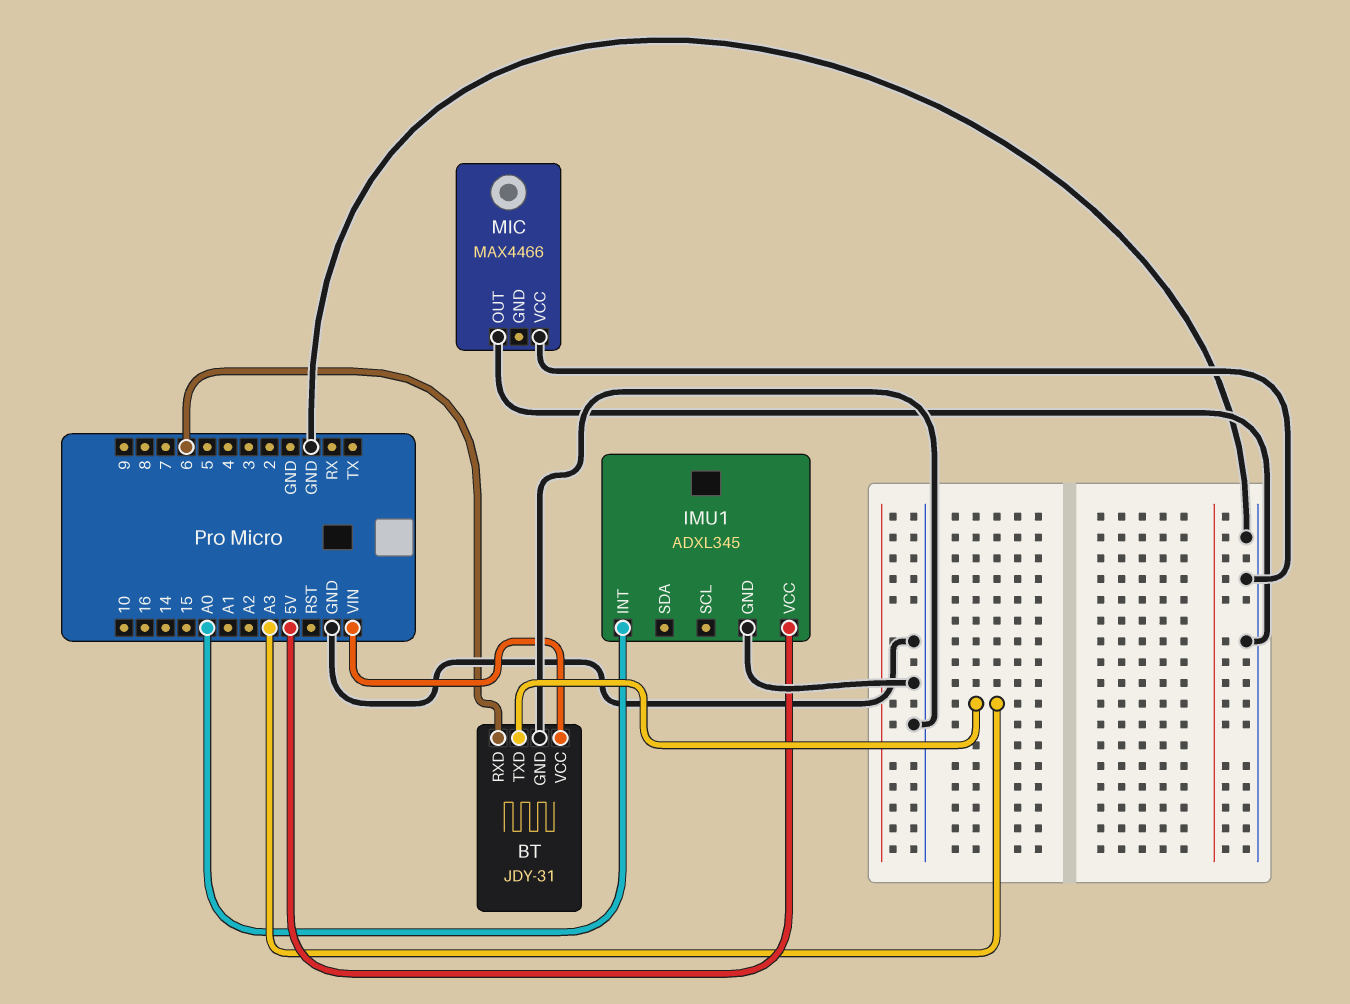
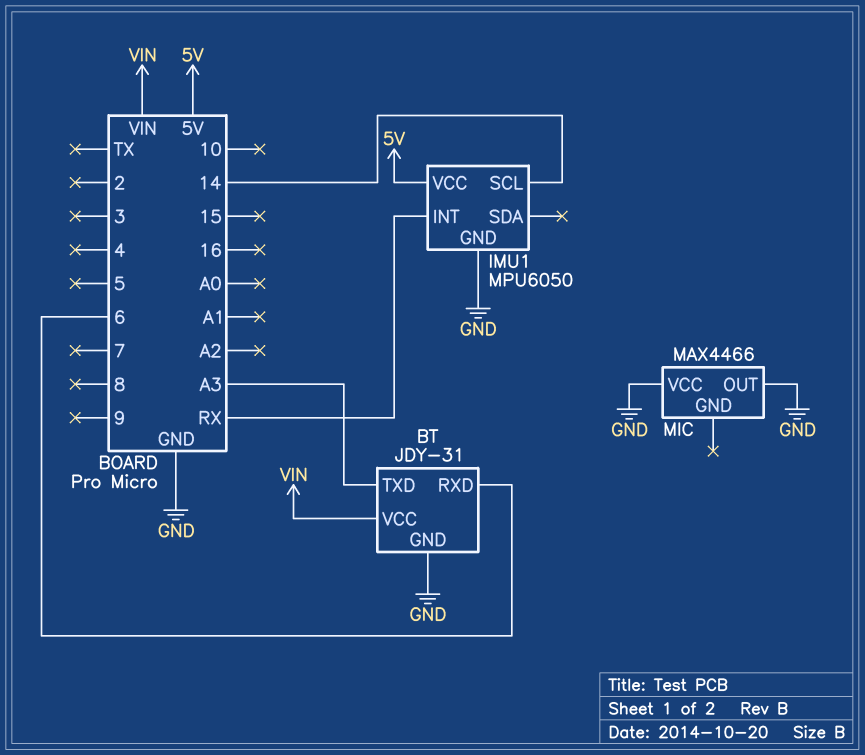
IMU1: ADXL345 -> MPU6050
IMU1 pin INT: A0 -> RX
IMU1 pin SCL: none -> 14

